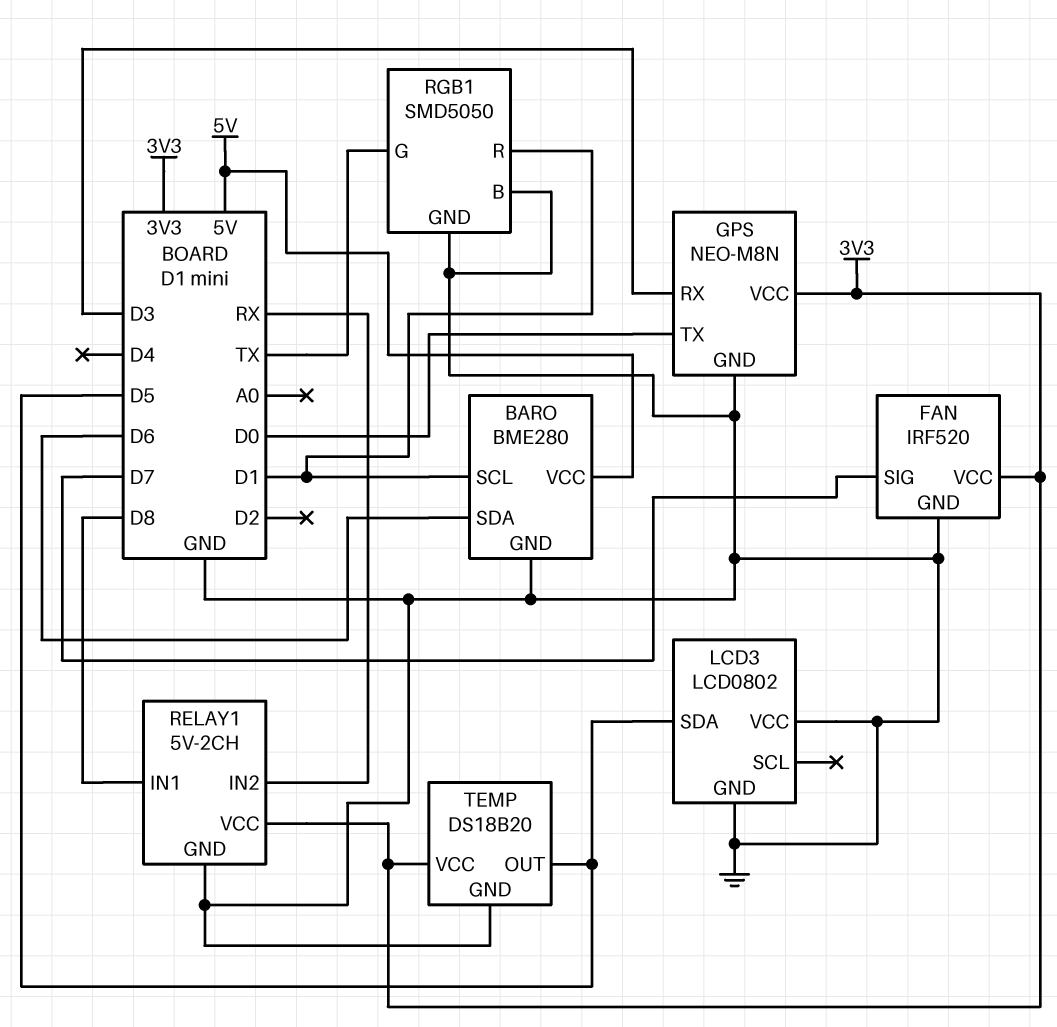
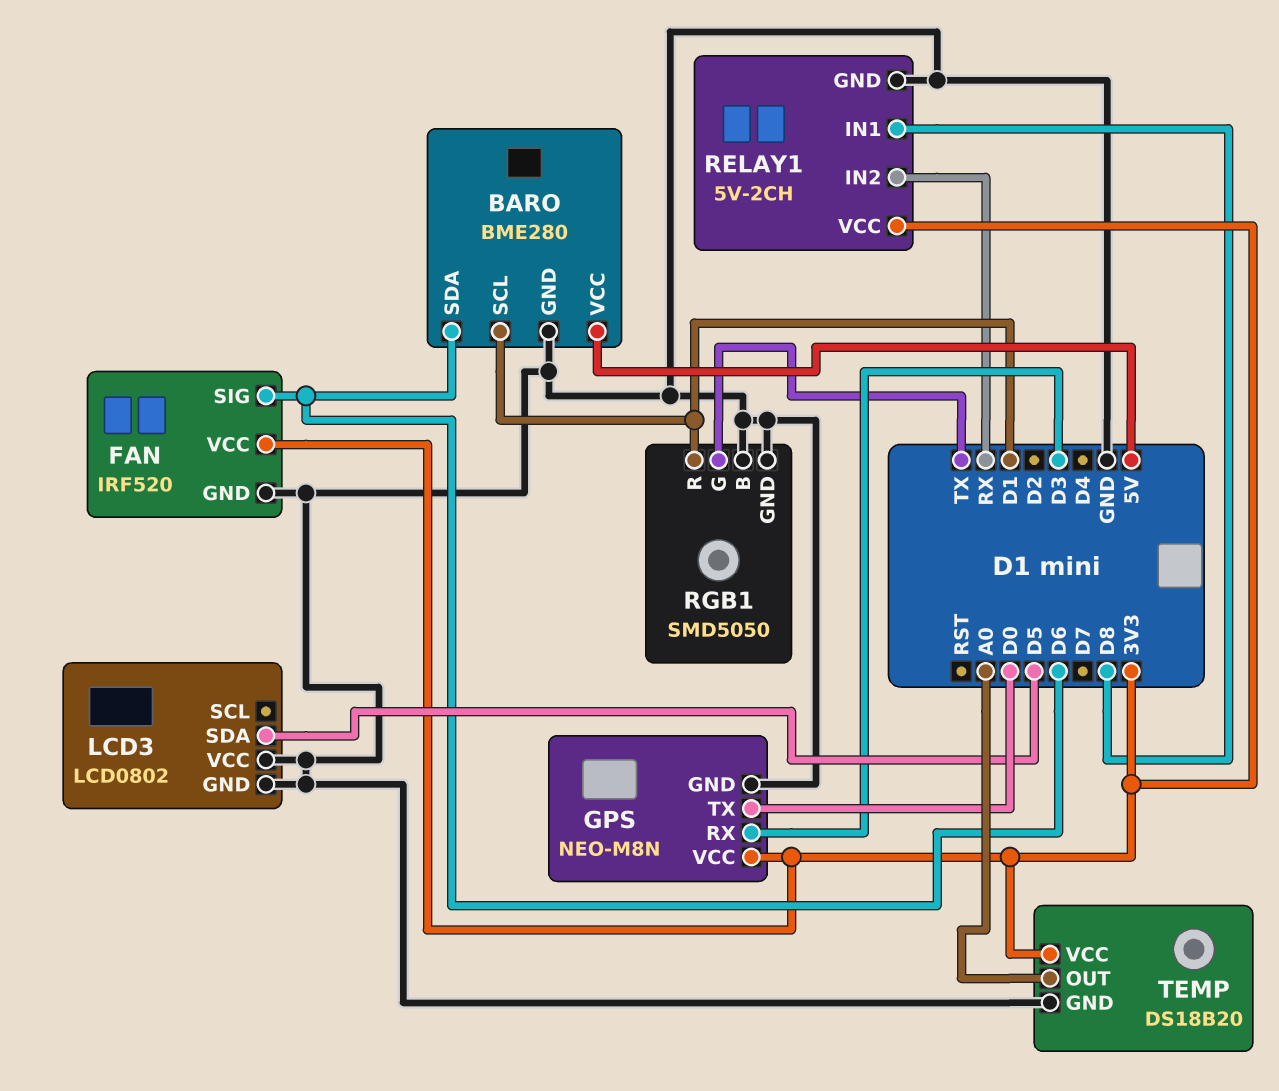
FAN pin SIG: D7 -> D6
TEMP pin OUT: D5 -> A0

